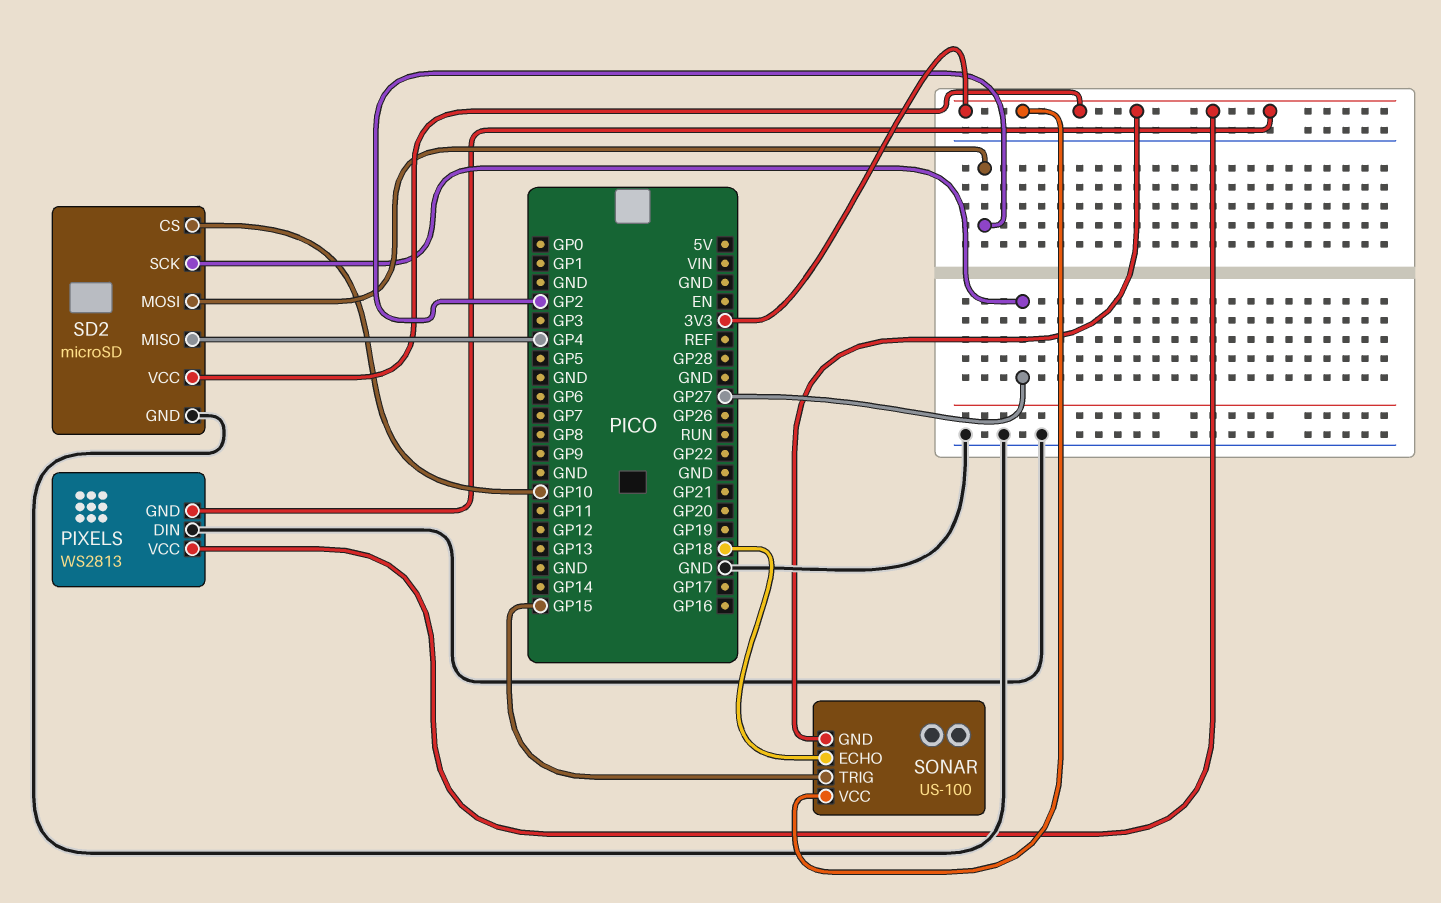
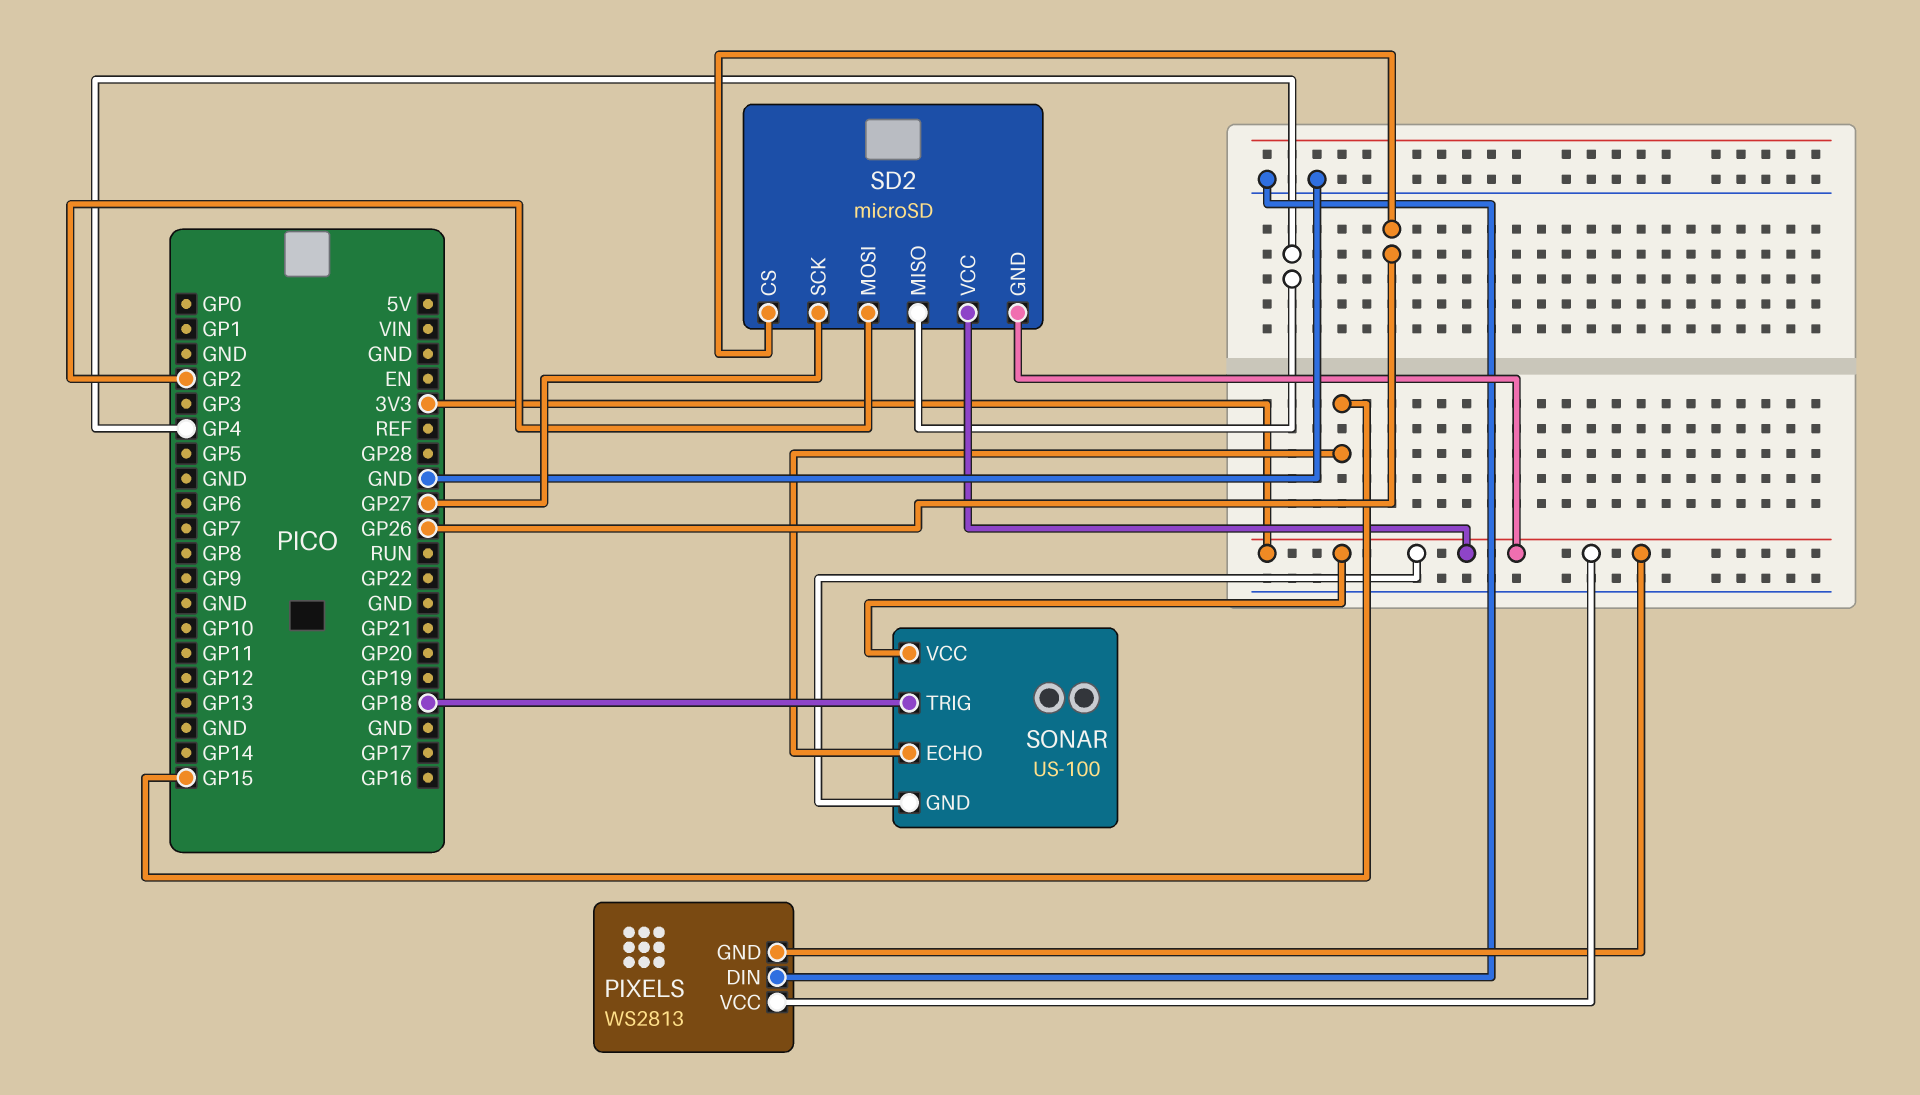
SD2 pin CS: GP10 -> GP26
SD2 pin GND: GND -> 3V3
SONAR pin ECHO: GP18 -> GP15
SONAR pin TRIG: GP15 -> GP18

